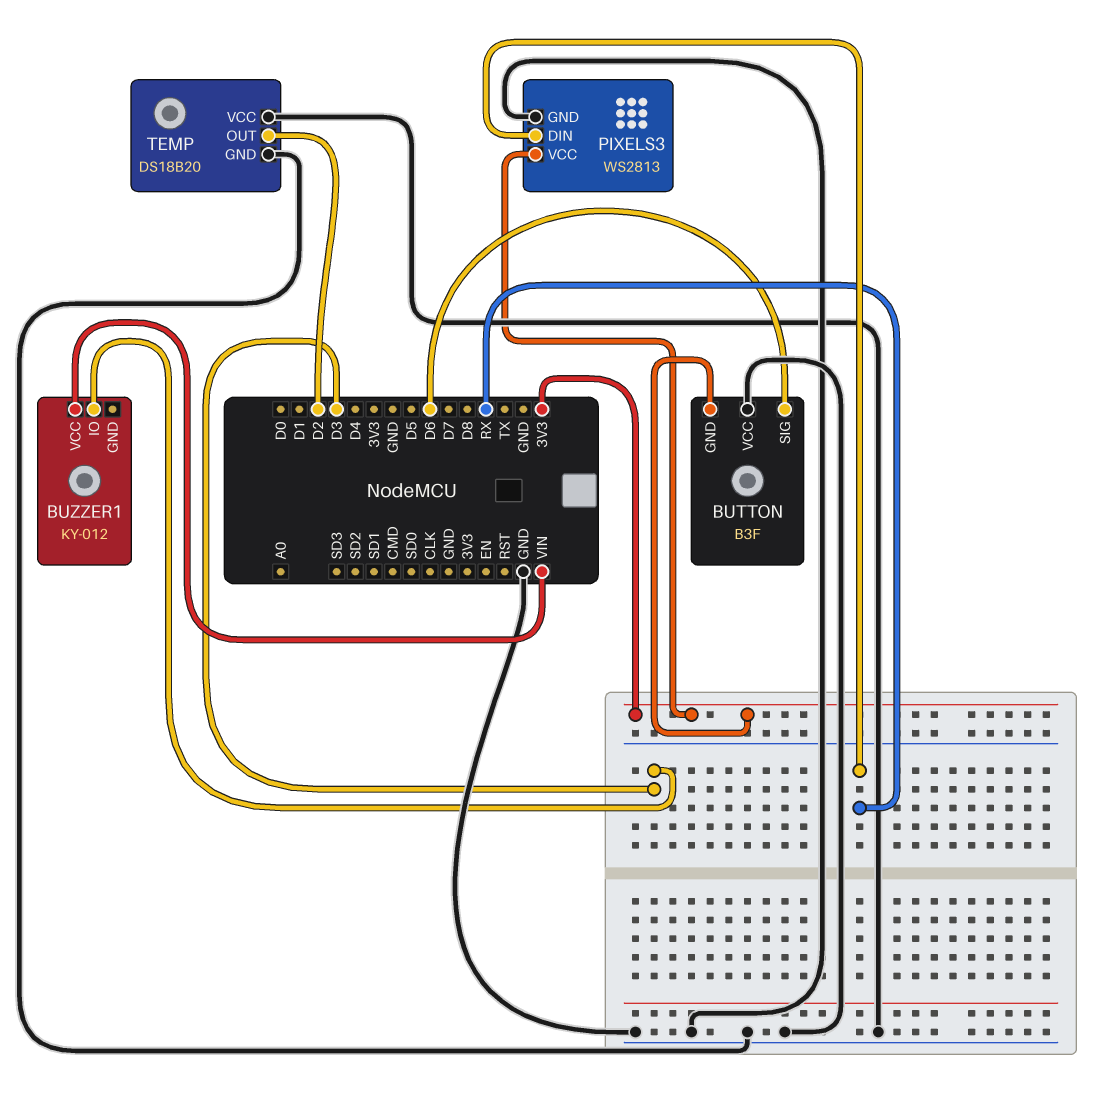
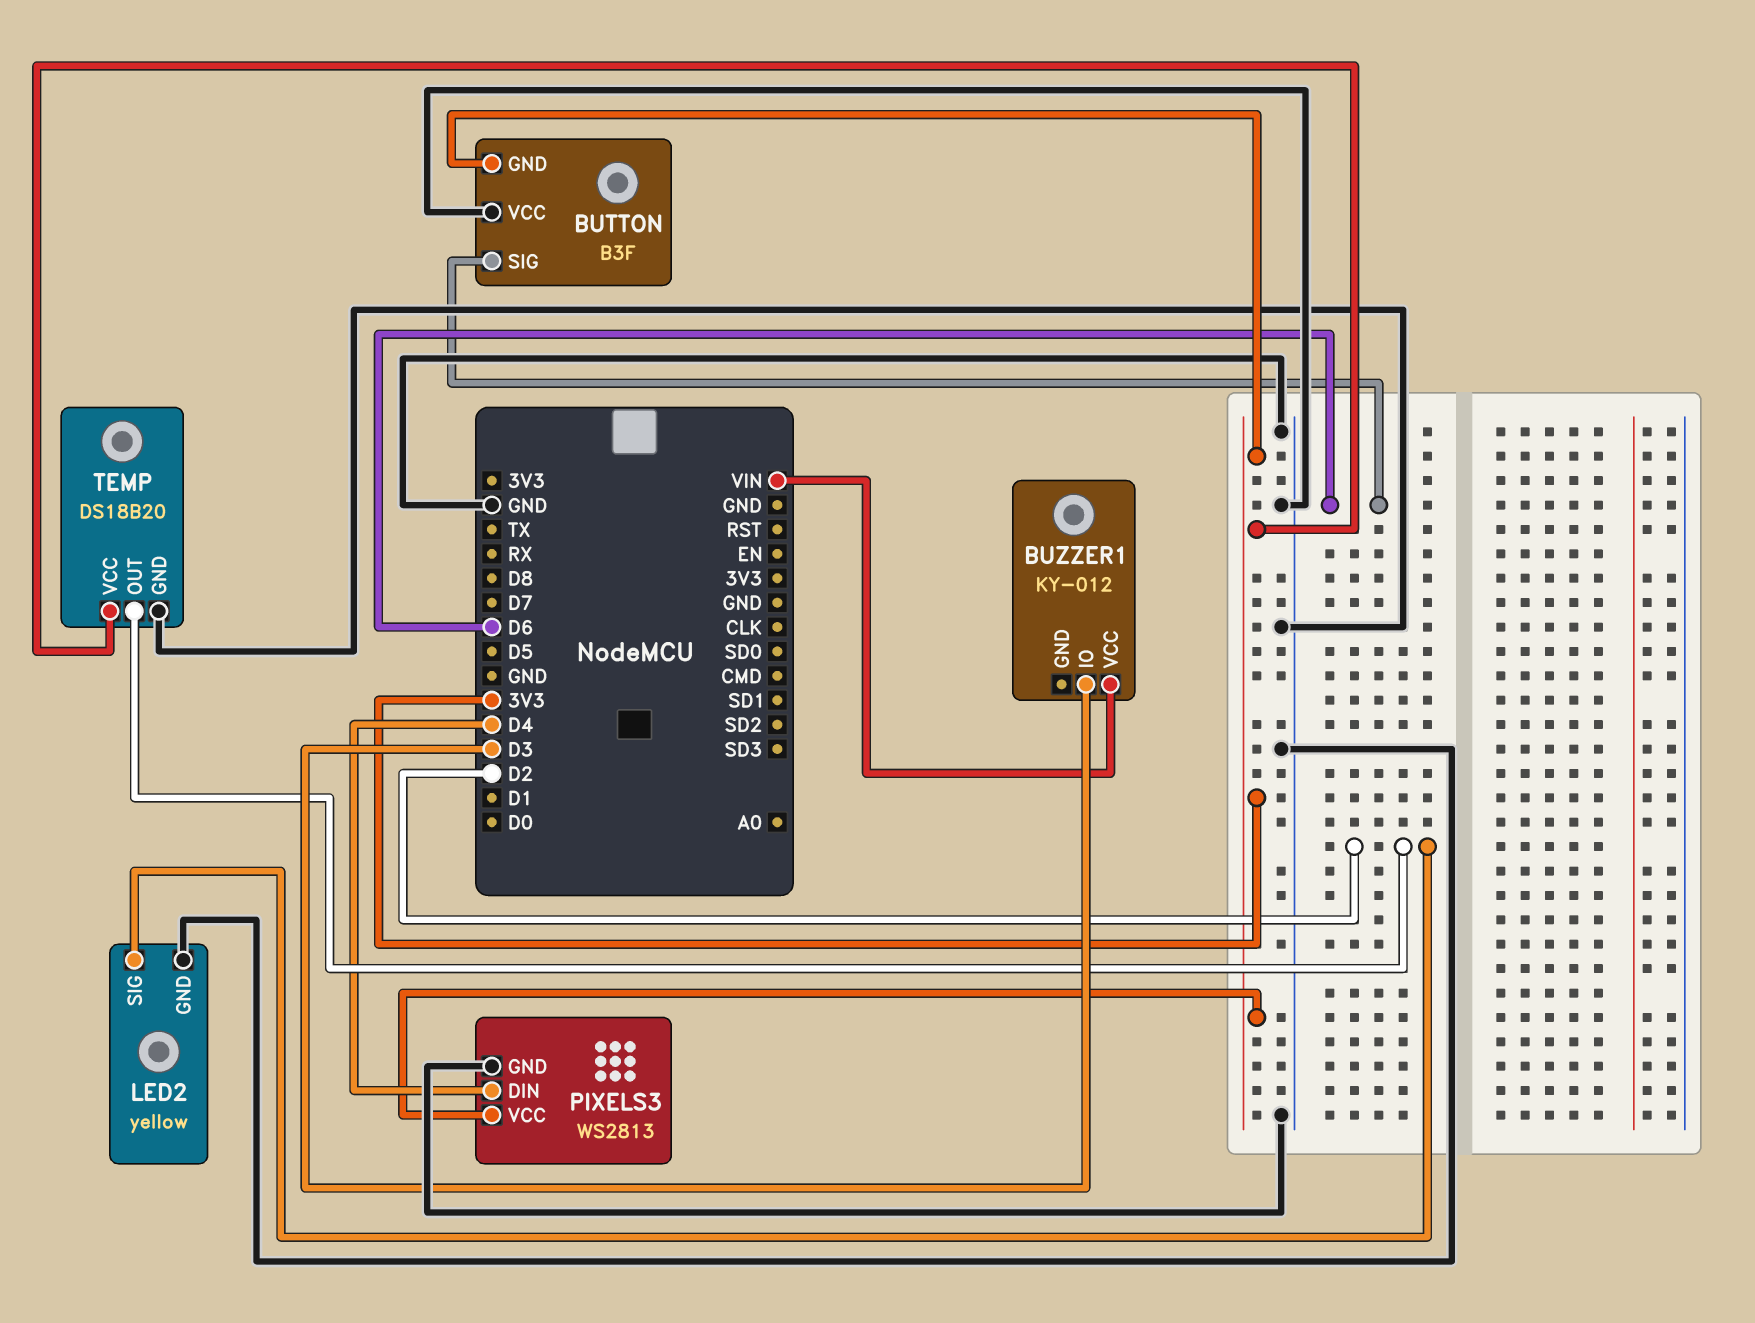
LED2: none -> yellow
LED2 pin GND: none -> GND
LED2 pin SIG: none -> D2
PIXELS3 pin DIN: RX -> D4
TEMP pin VCC: GND -> 3V3

